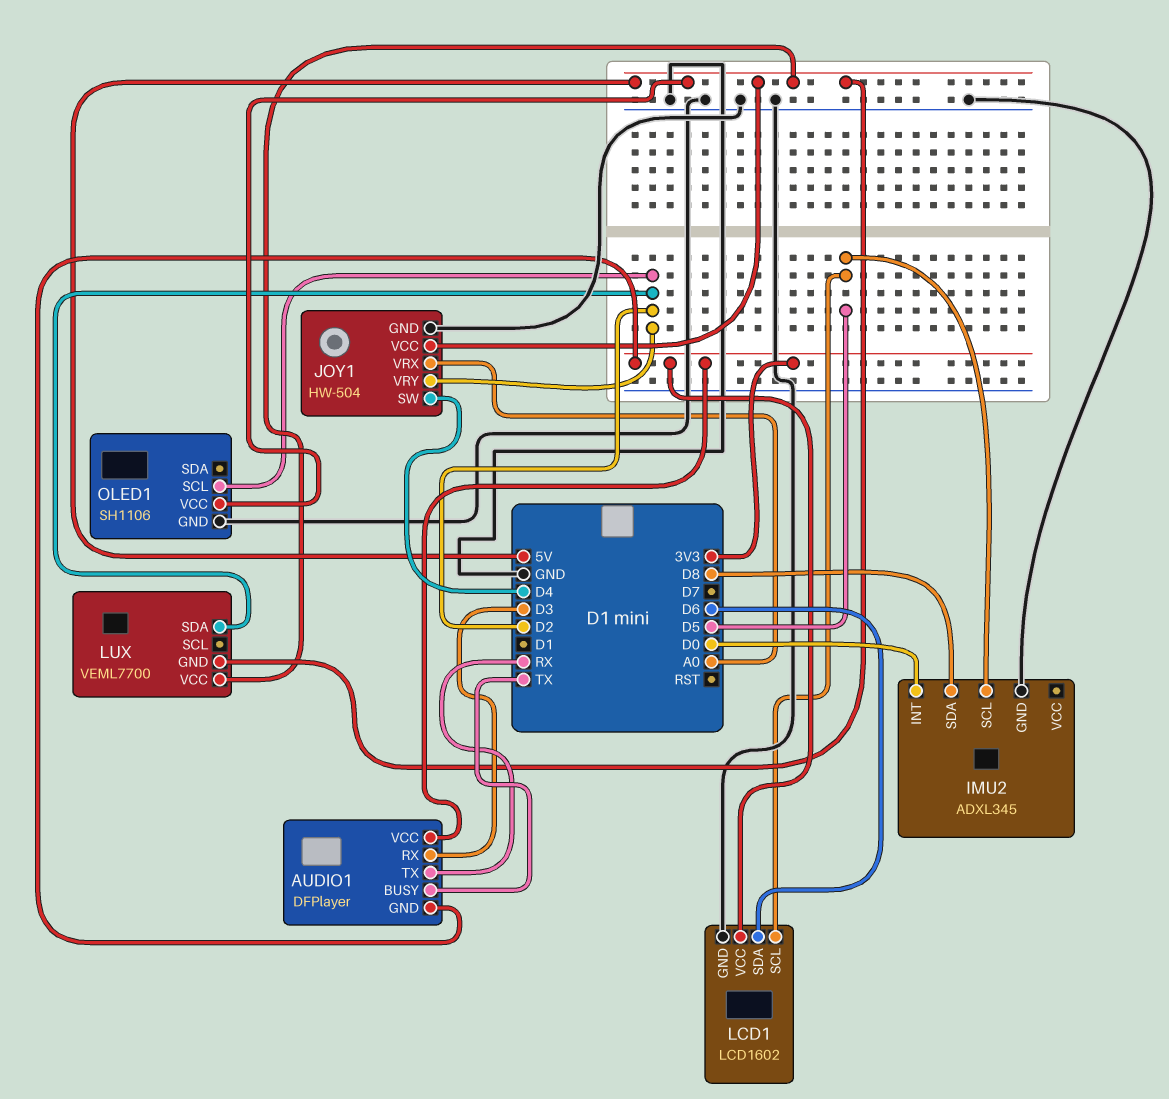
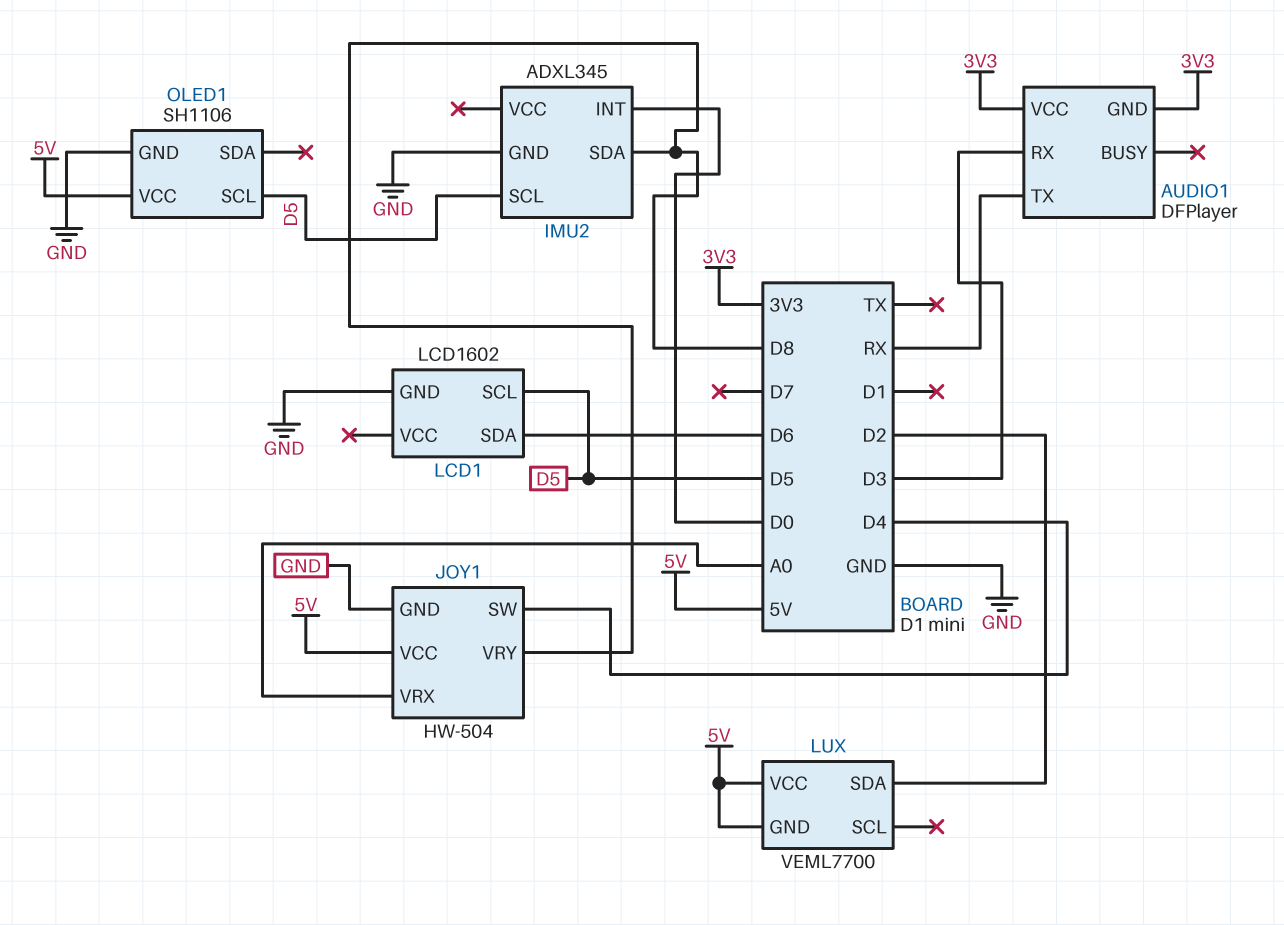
AUDIO1 pin BUSY: TX -> none
JOY1 pin VRY: D2 -> D8
LCD1 pin VCC: 3V3 -> none
OLED1 pin SCL: D2 -> D5

